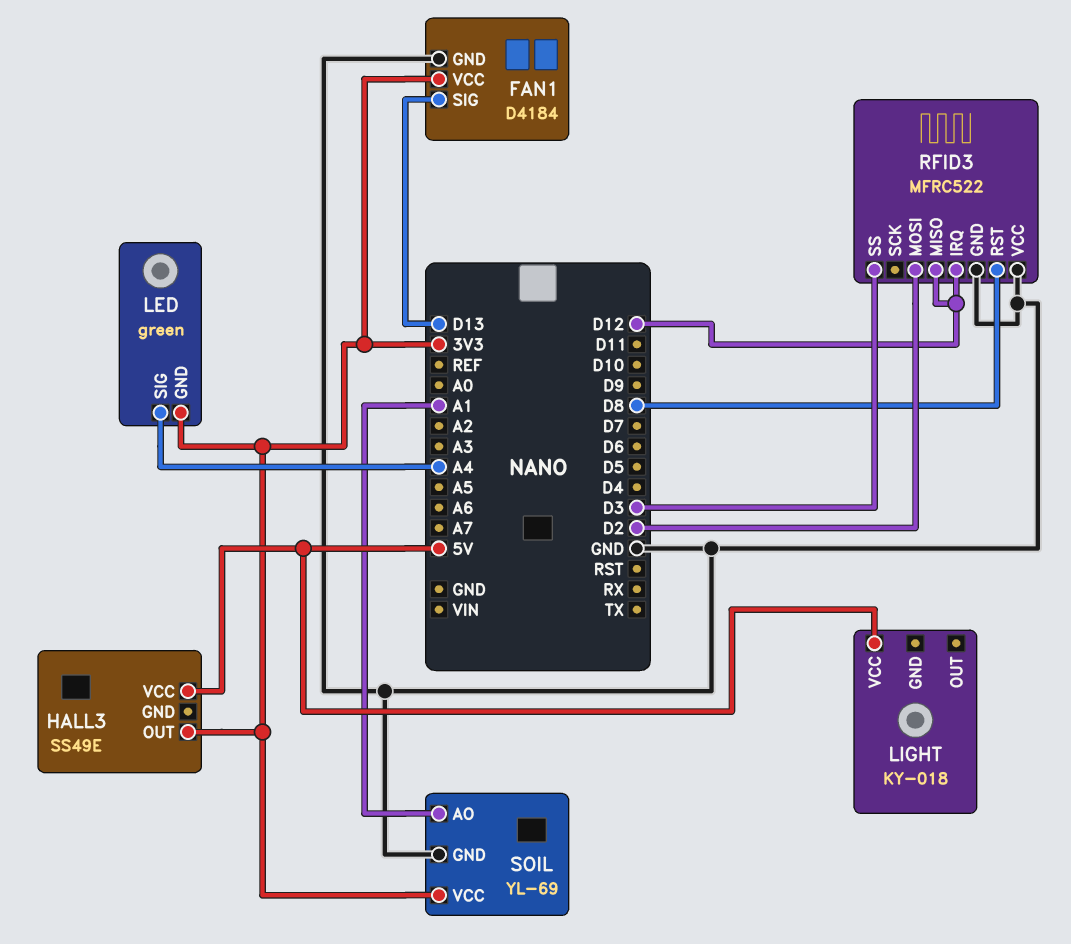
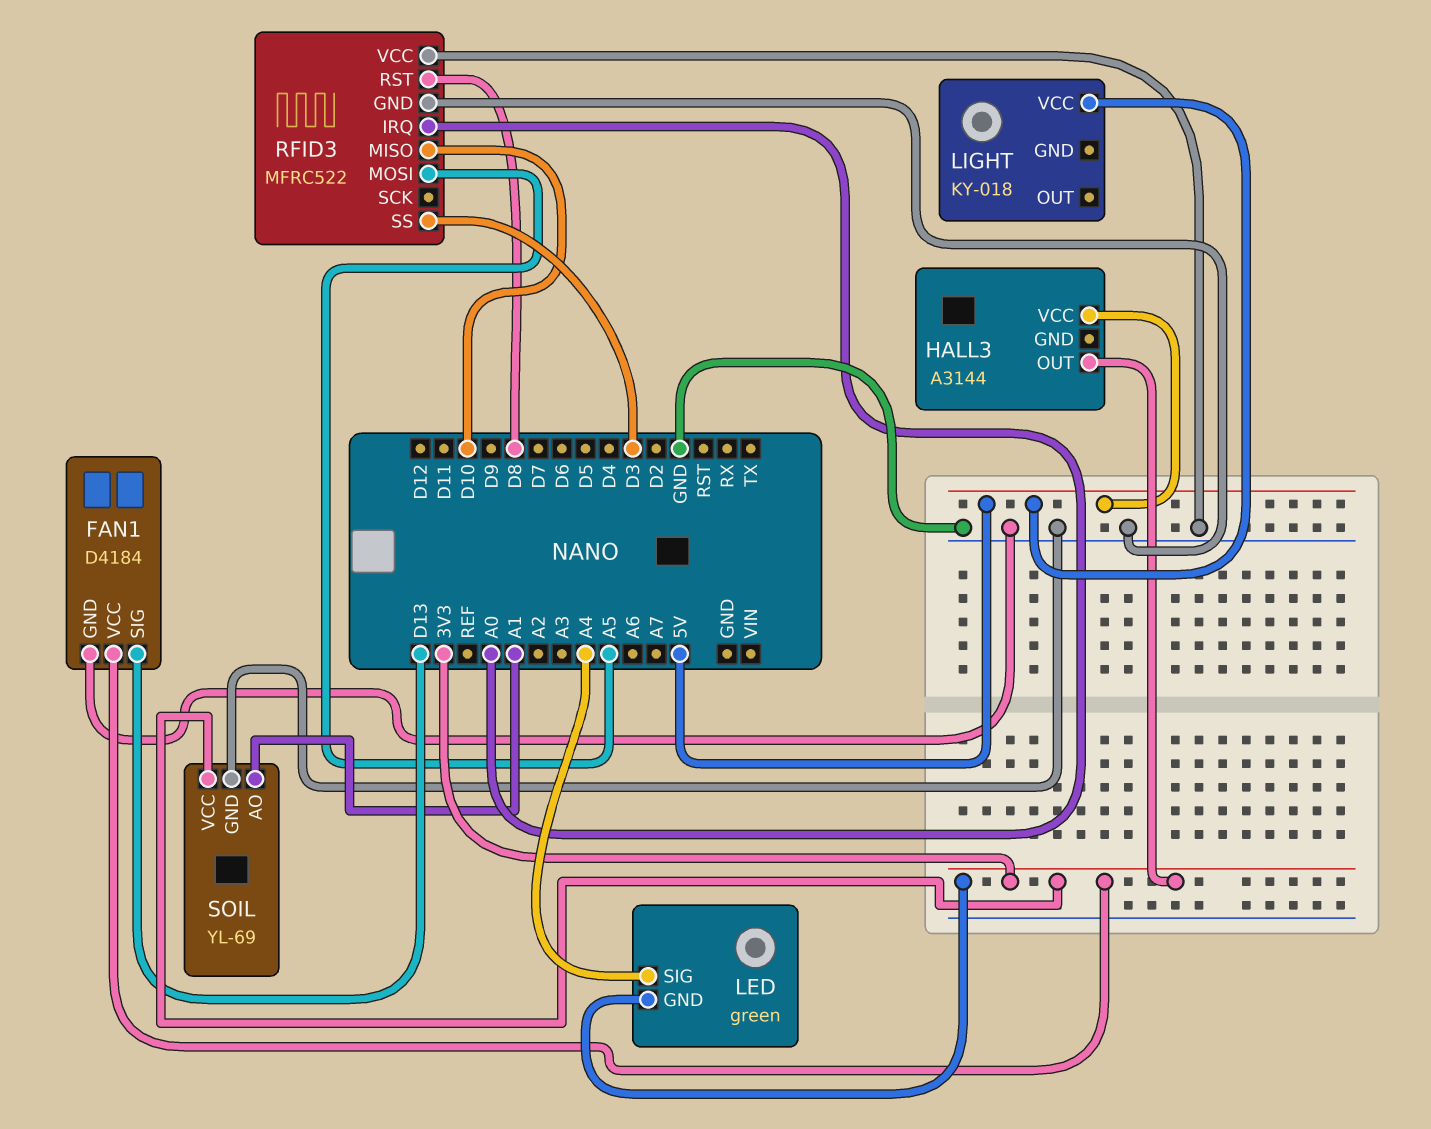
HALL3: SS49E -> A3144
RFID3 pin IRQ: D12 -> A0
RFID3 pin MISO: D12 -> D10
RFID3 pin MOSI: D2 -> A5

